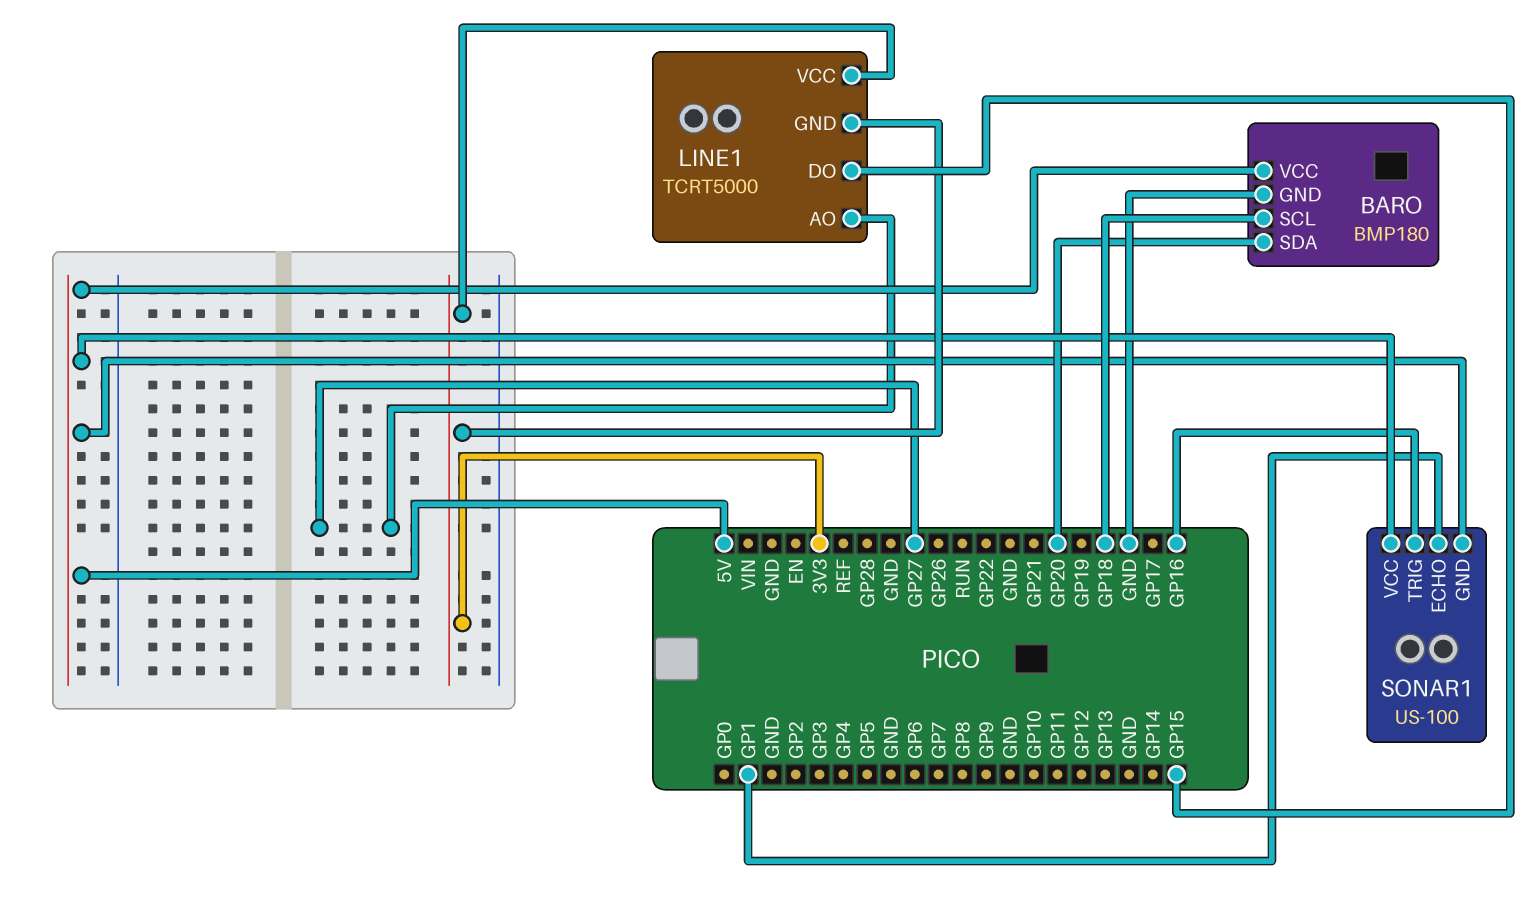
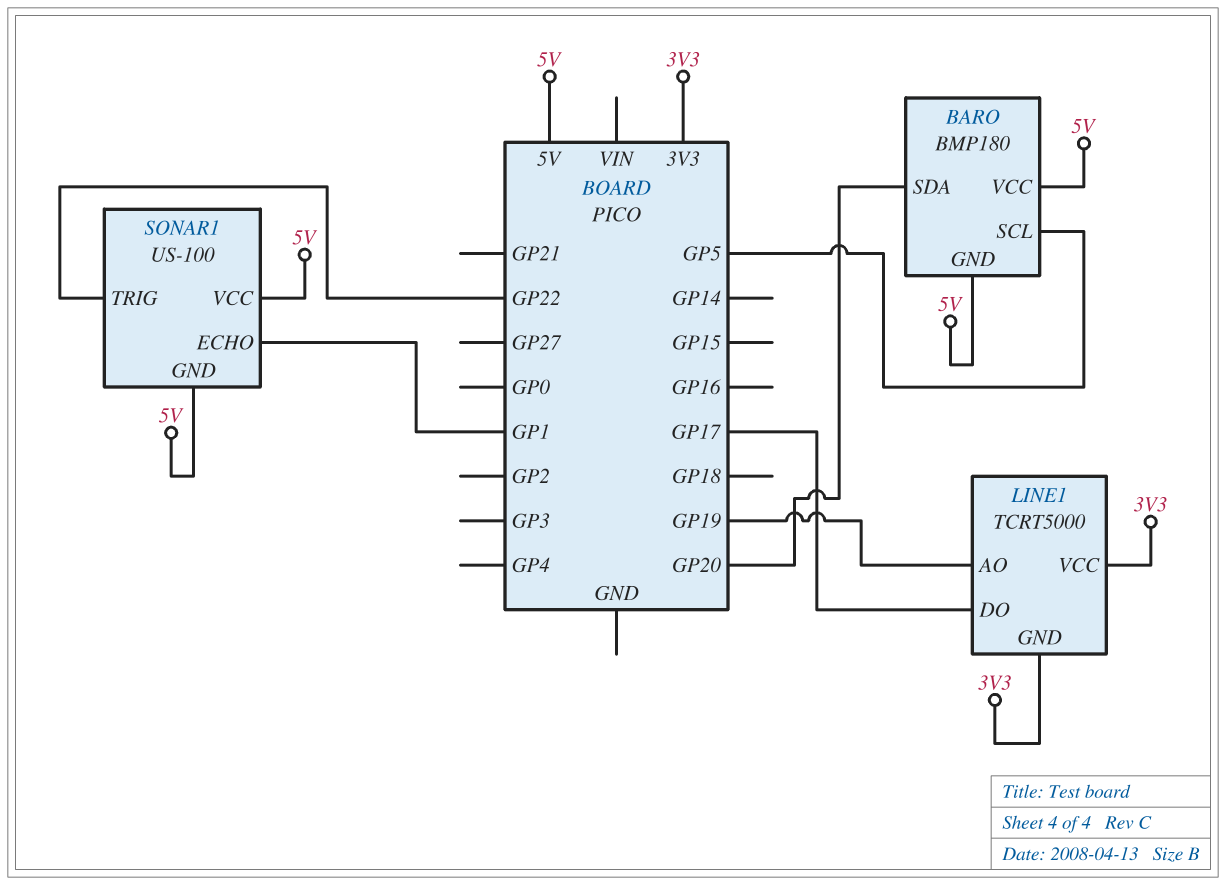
BARO pin GND: GND -> 5V
BARO pin SCL: GP18 -> GP5
LINE1 pin AO: GP27 -> GP19
LINE1 pin DO: GP15 -> GP17
SONAR1 pin TRIG: GP16 -> GP22

